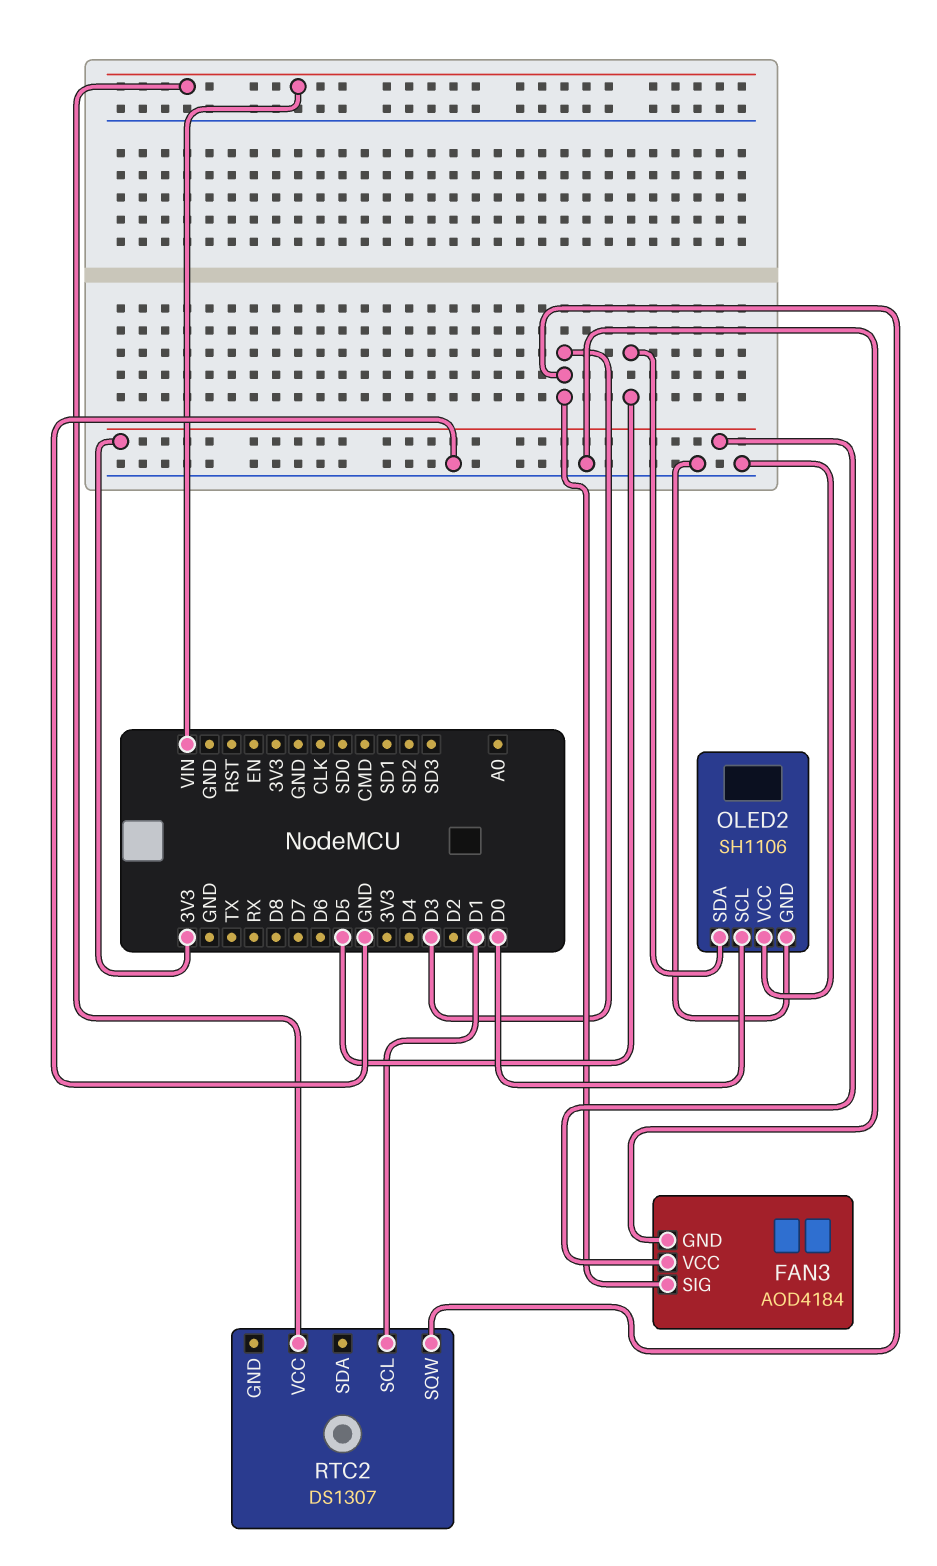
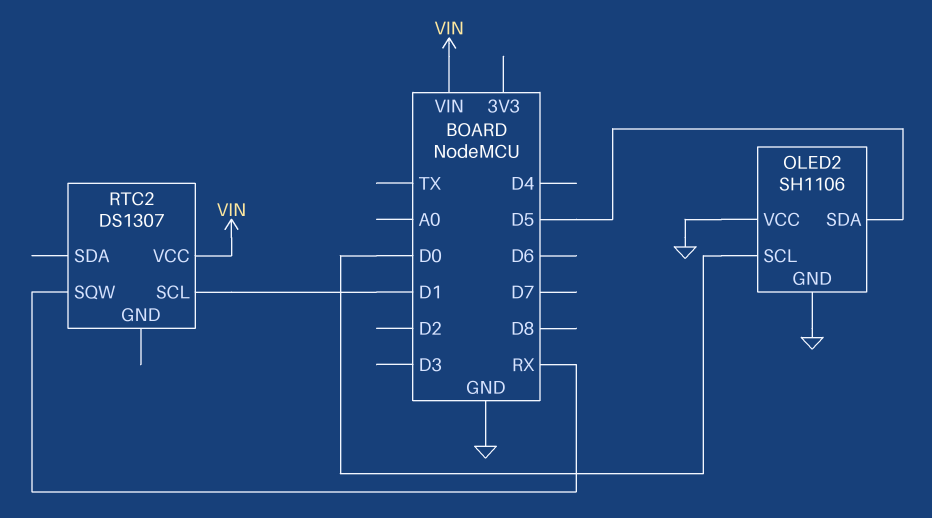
FAN3: AOD4184 -> none
FAN3 pin GND: GND -> none
FAN3 pin SIG: D3 -> none
FAN3 pin VCC: 3V3 -> none
RTC2 pin SQW: D3 -> RX

